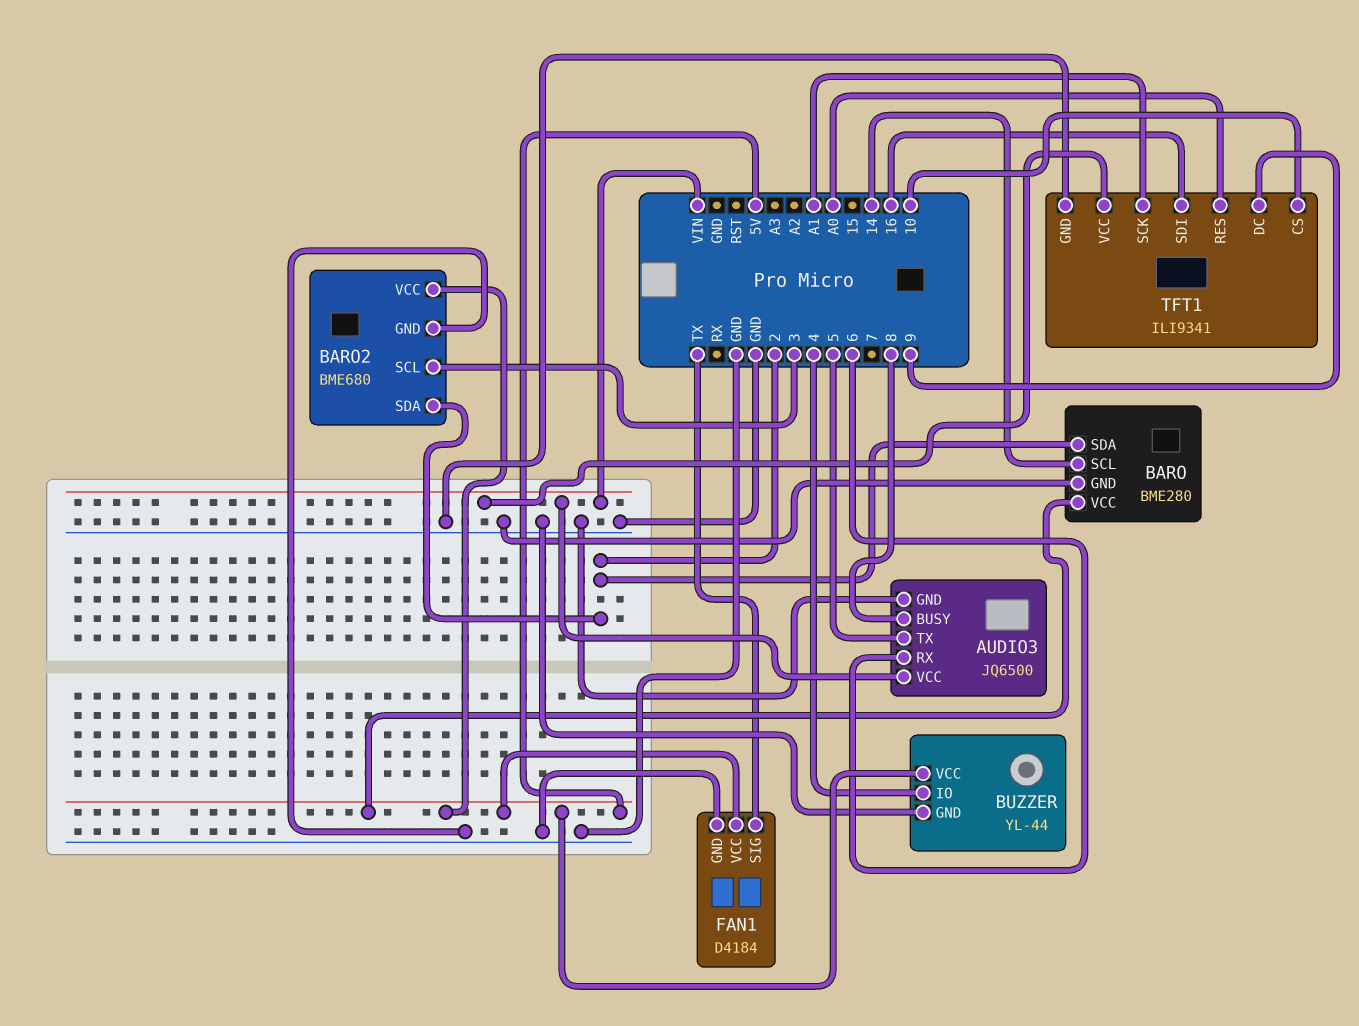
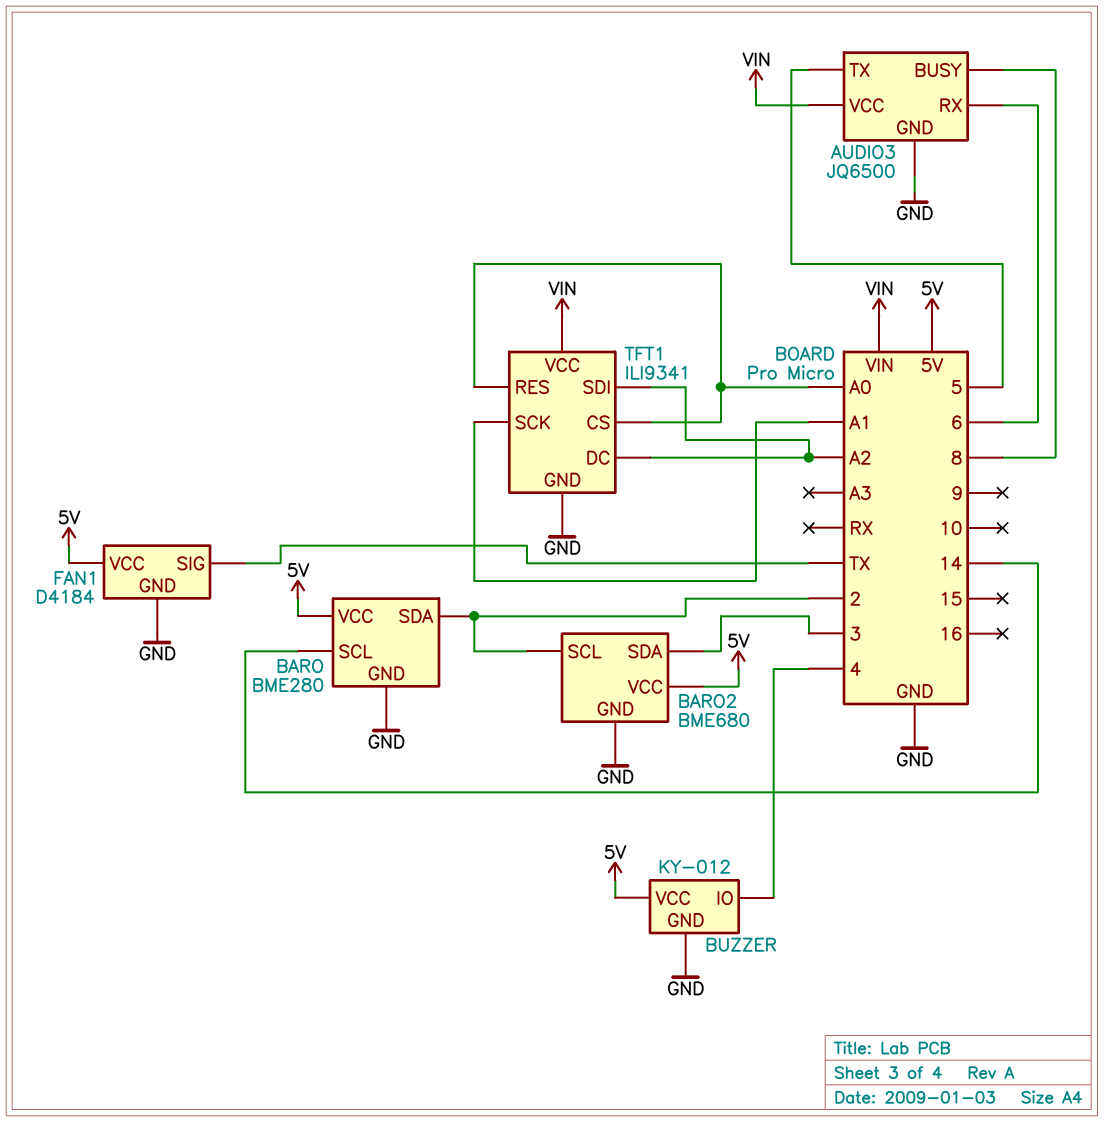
BARO2 pin SCL: 3 -> 2
BARO2 pin SDA: 2 -> 3
BUZZER: YL-44 -> KY-012
TFT1 pin CS: 10 -> A0
TFT1 pin DC: 9 -> A2
TFT1 pin SDI: 16 -> A2

